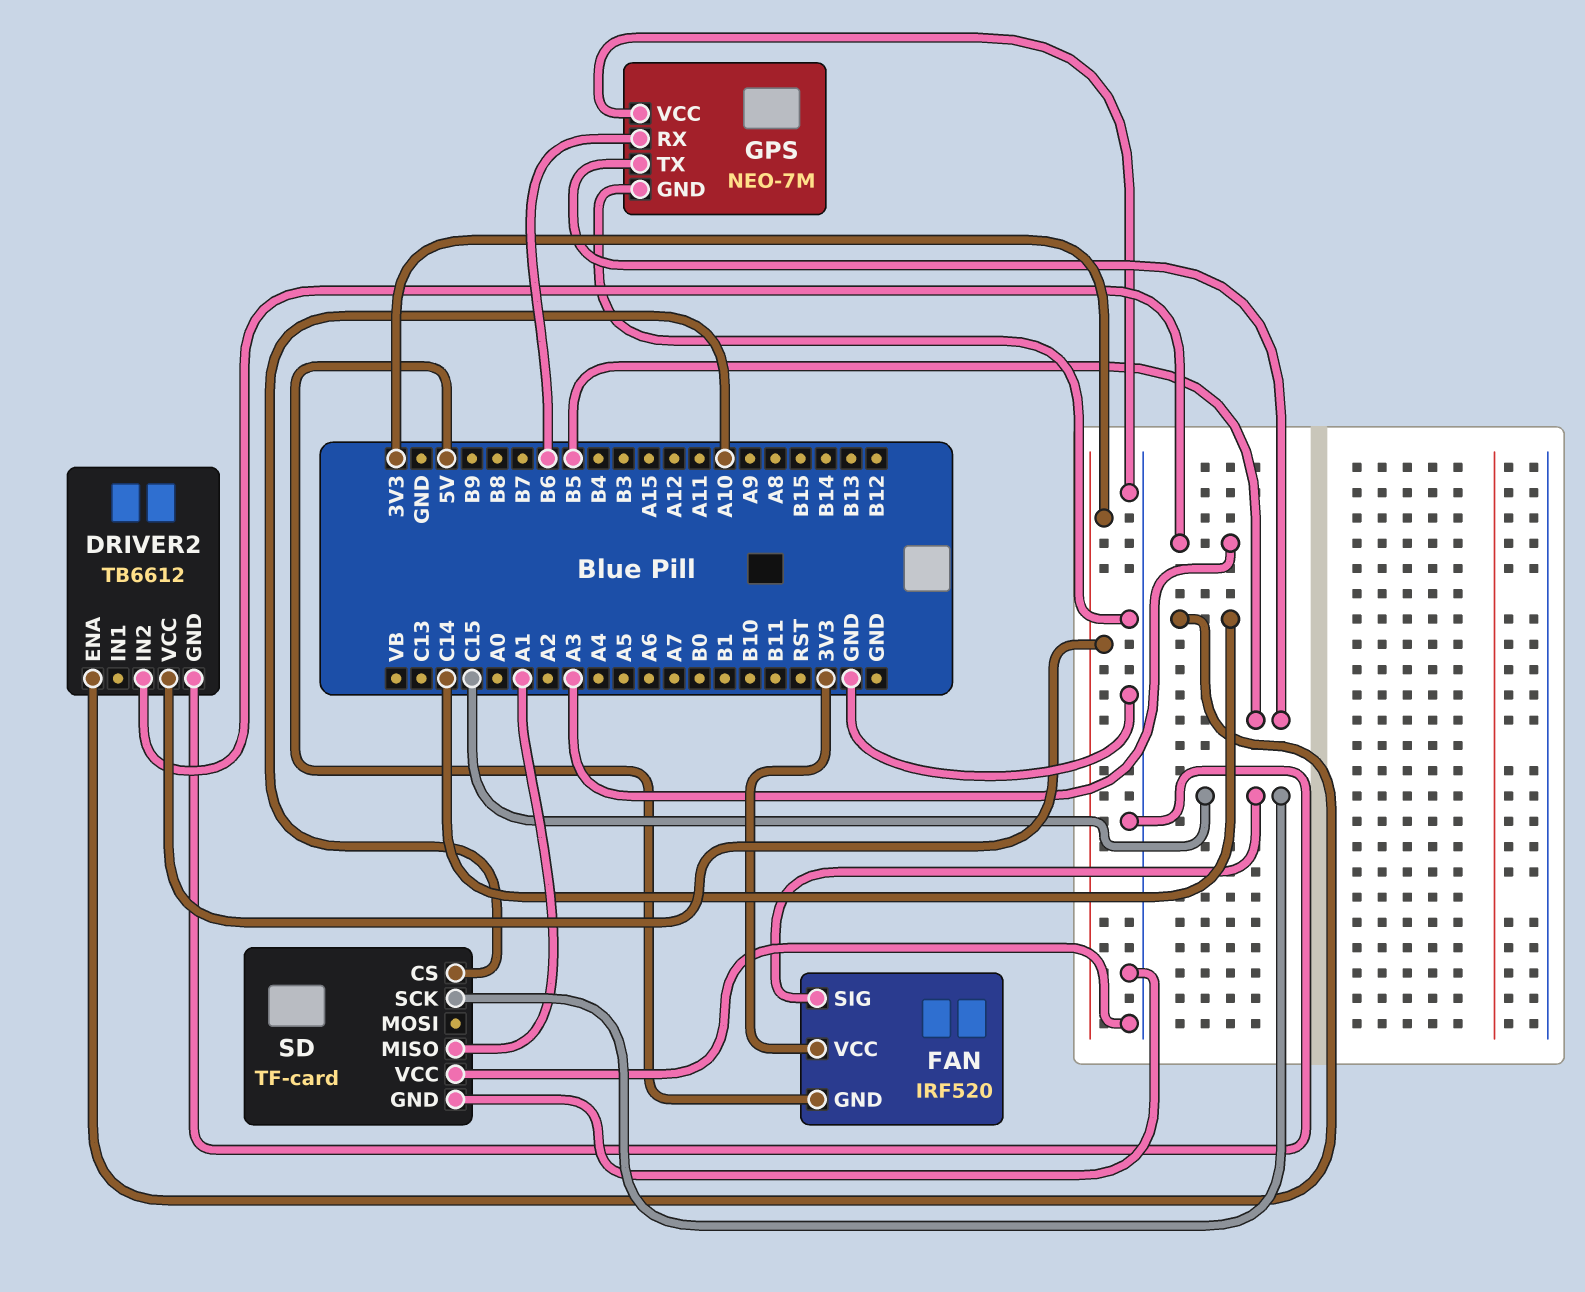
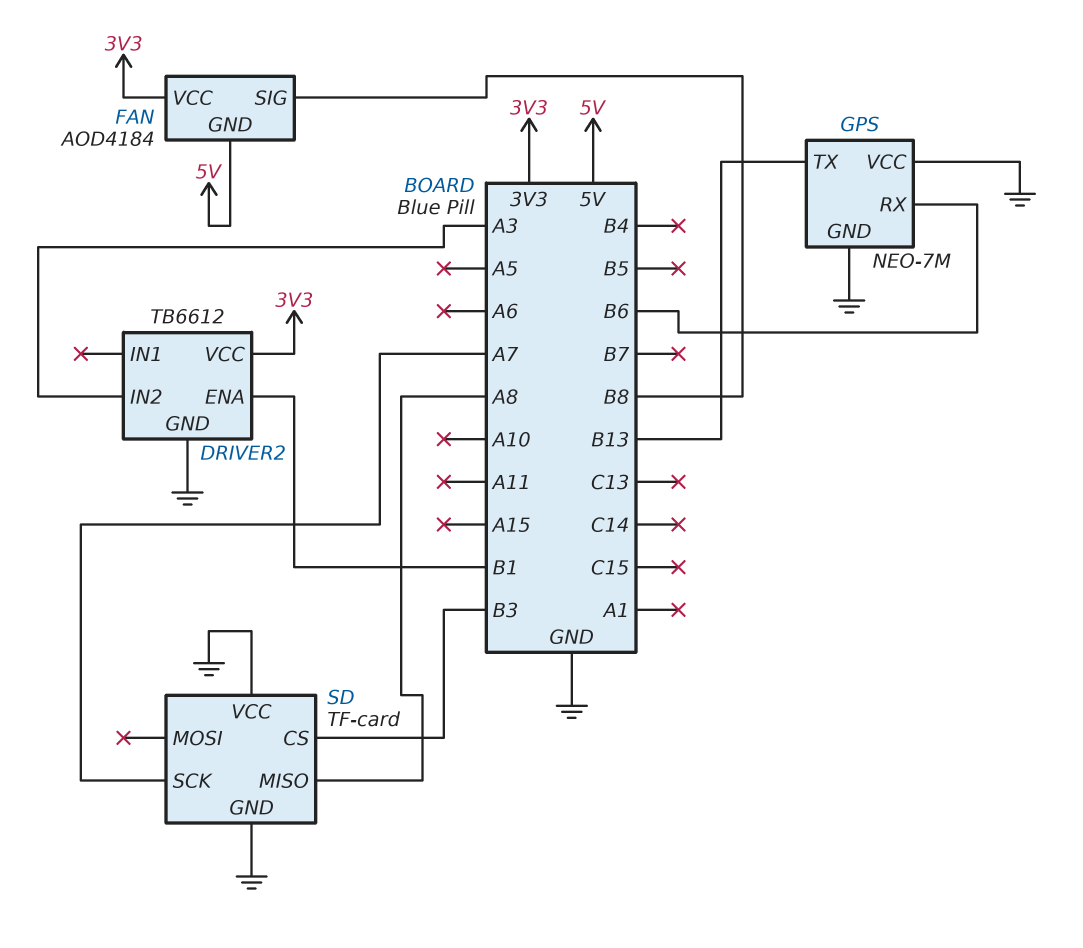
DRIVER2 pin ENA: C14 -> B1
FAN: IRF520 -> AOD4184
FAN pin SIG: C15 -> B8
GPS pin TX: B5 -> B13
SD pin CS: A10 -> B3
SD pin MISO: A1 -> A8
SD pin SCK: C15 -> A7

